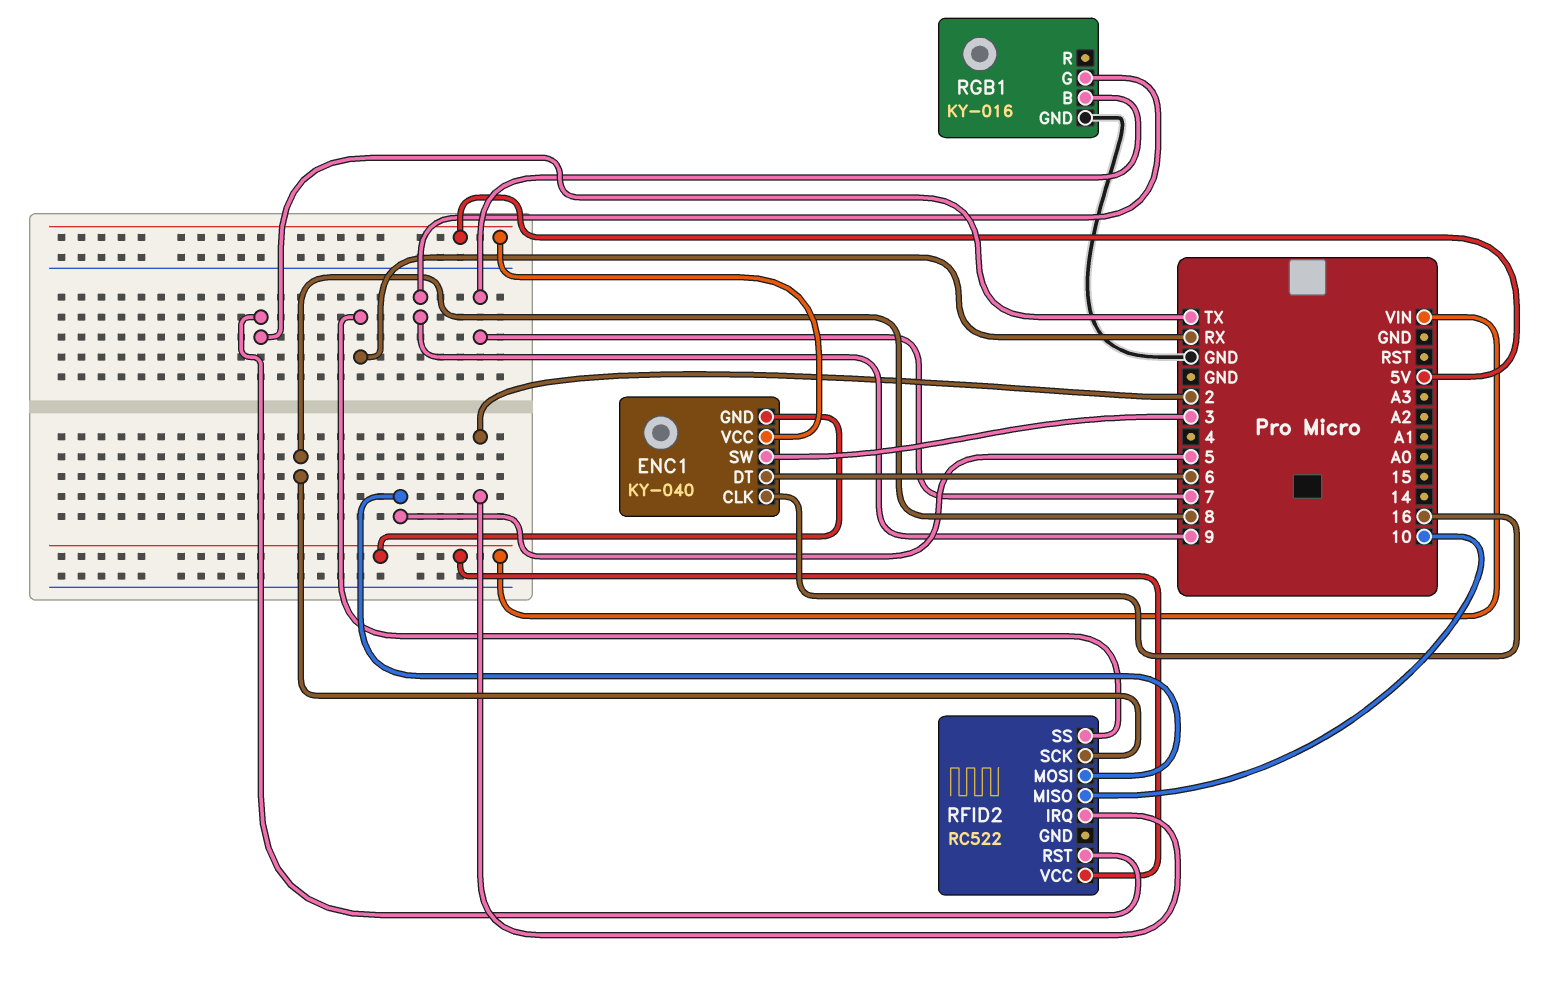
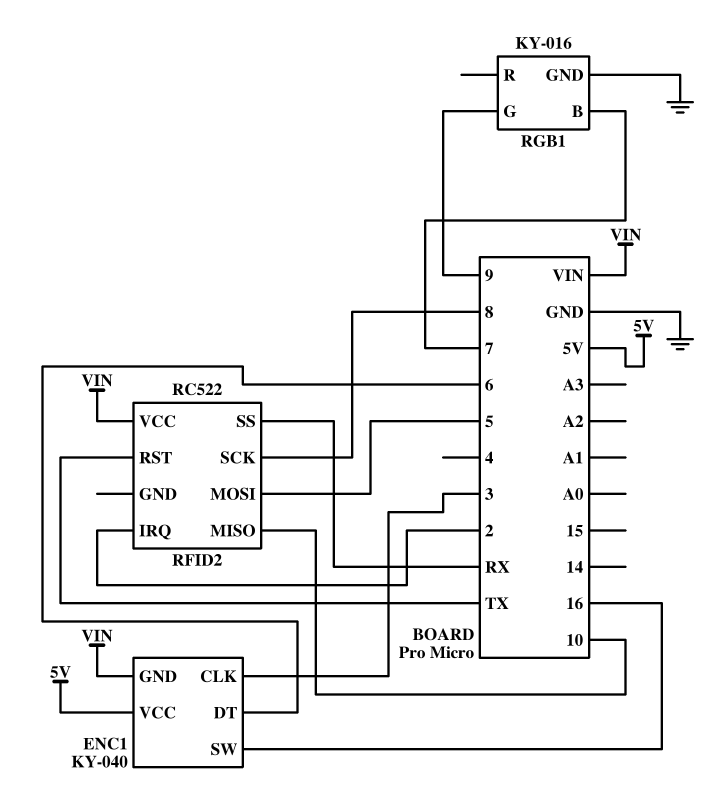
ENC1 pin CLK: 16 -> 3
ENC1 pin SW: 3 -> 16

